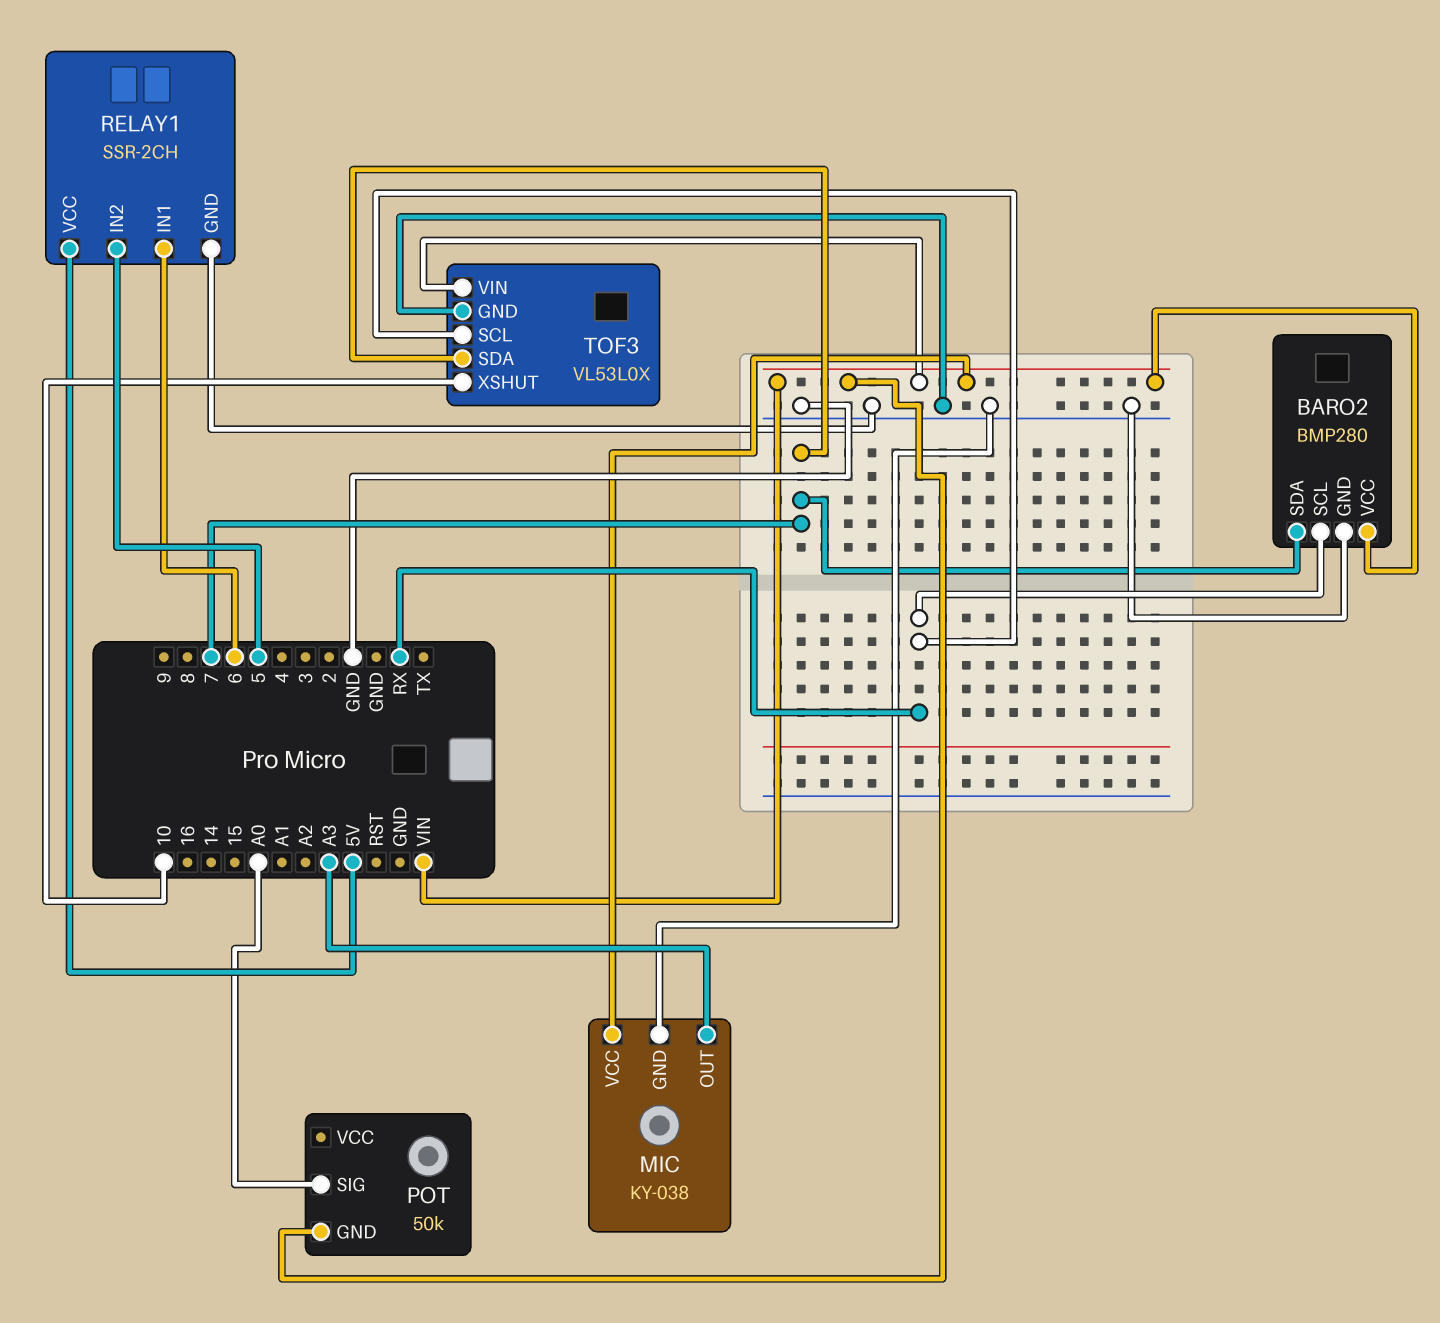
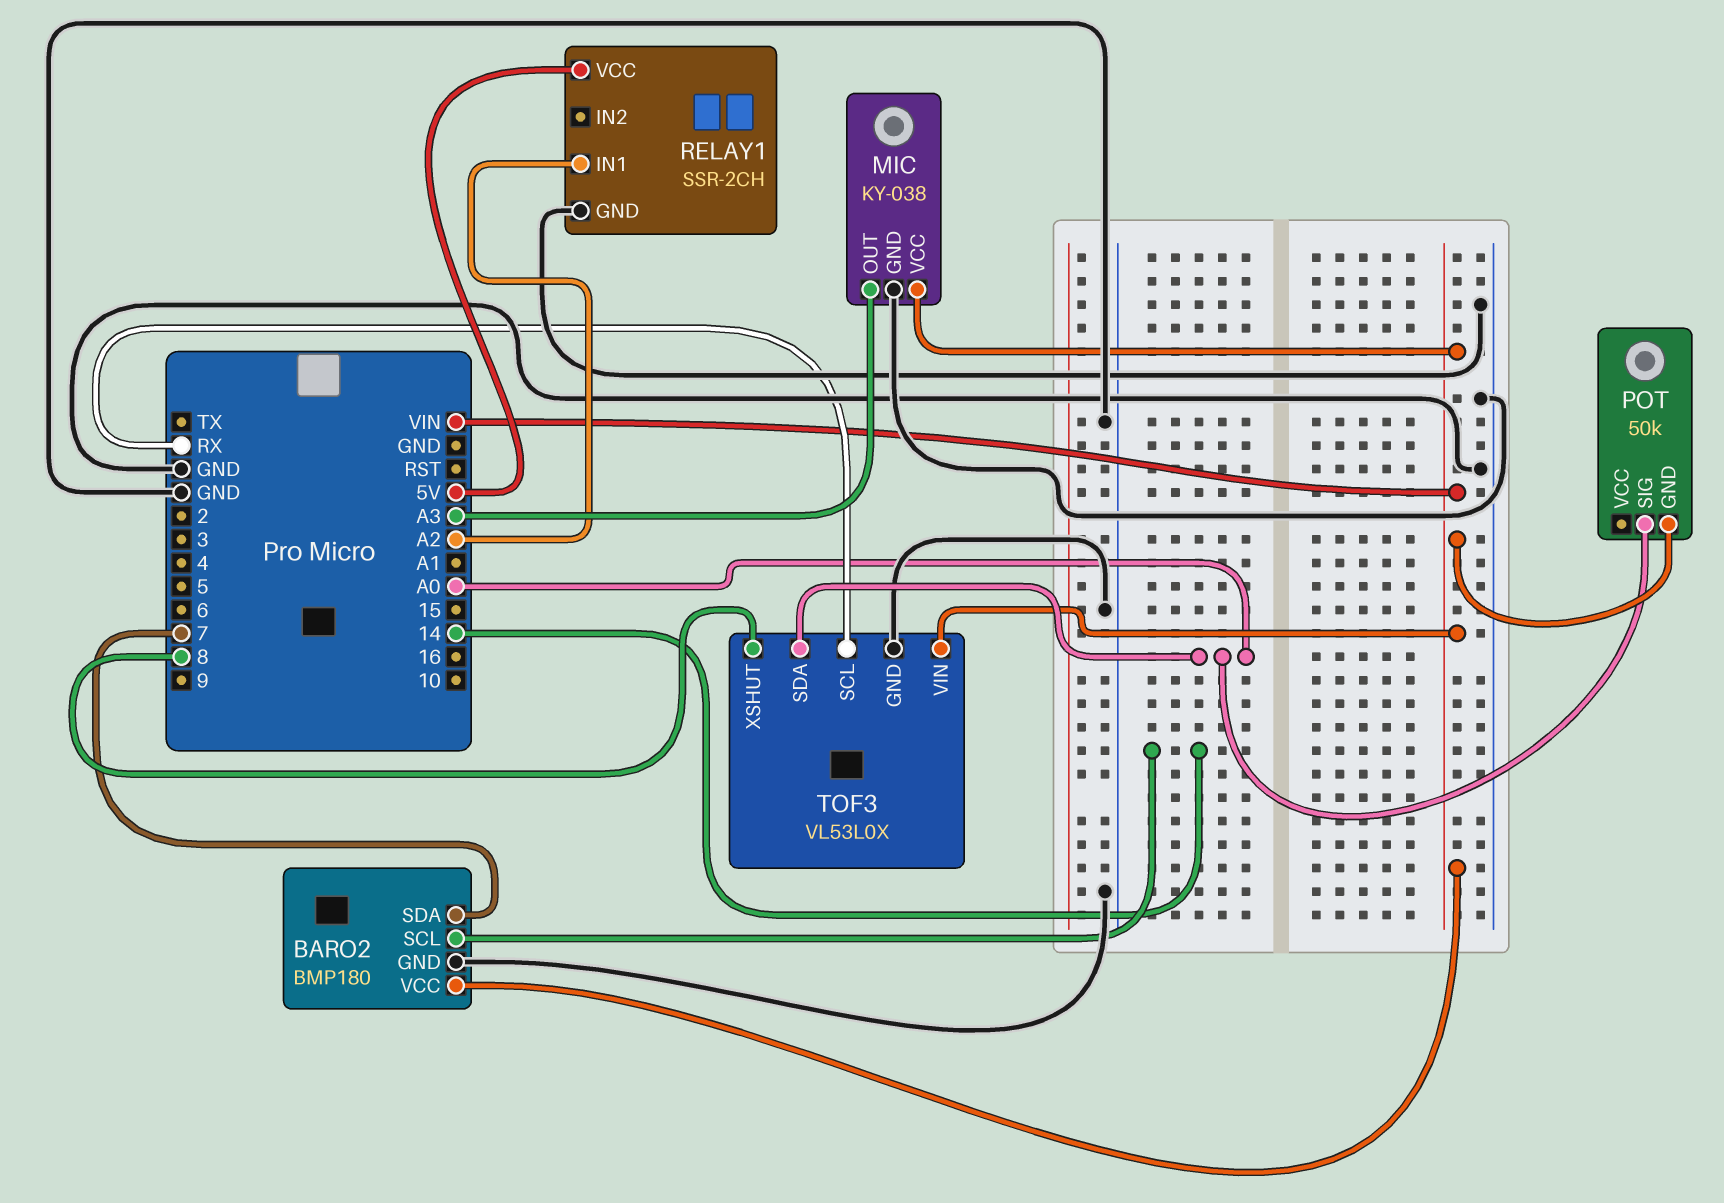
BARO2: BMP280 -> BMP180
BARO2 pin SCL: RX -> 14
RELAY1 pin IN1: 6 -> A2
RELAY1 pin IN2: 5 -> none
TOF3 pin SDA: 7 -> A0
TOF3 pin XSHUT: 10 -> 8

